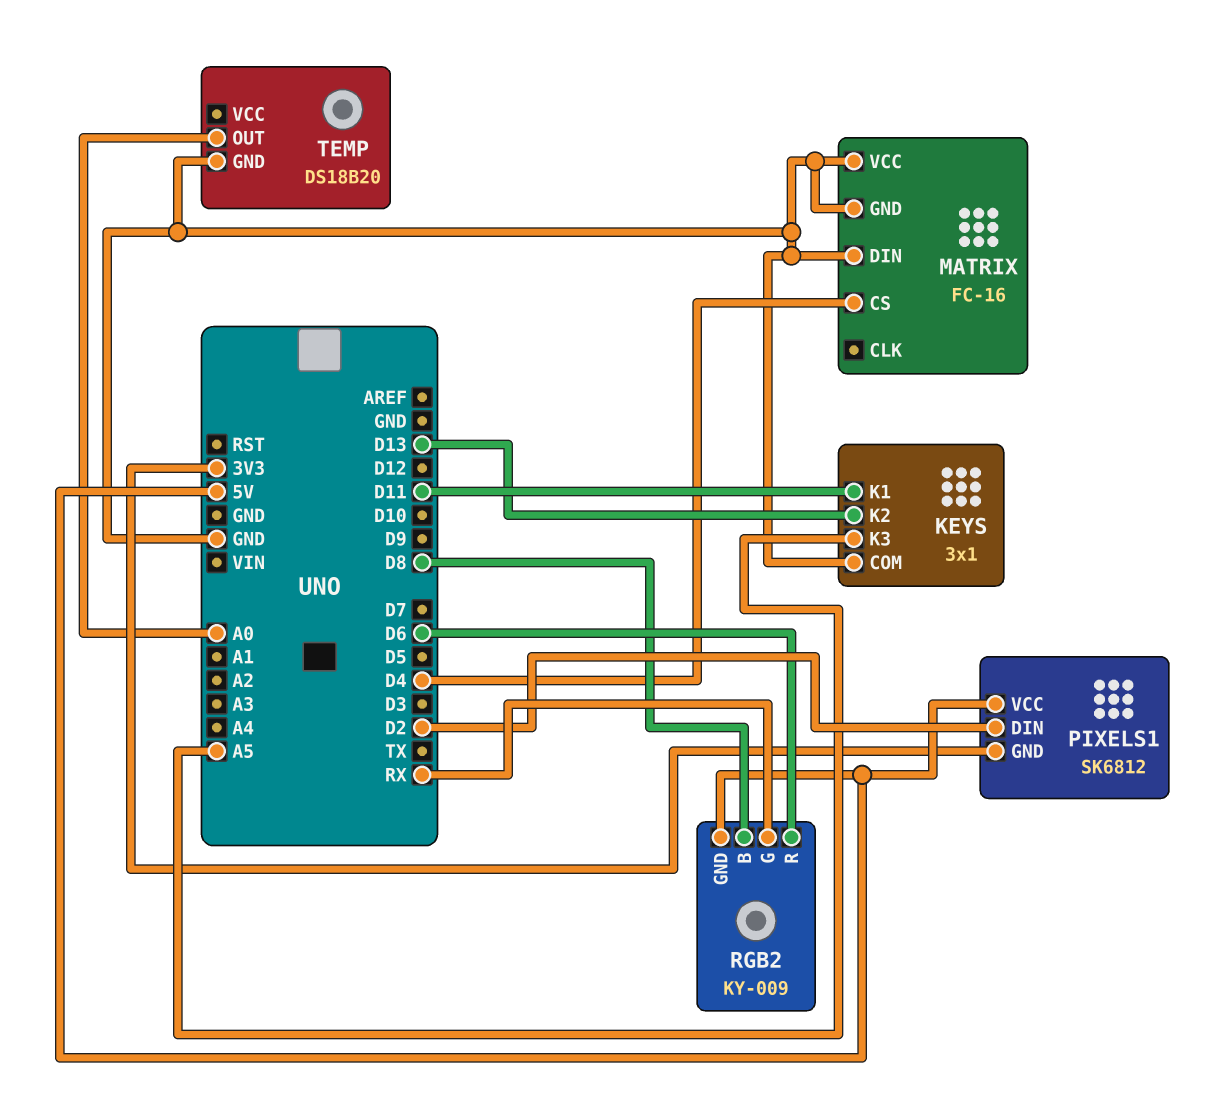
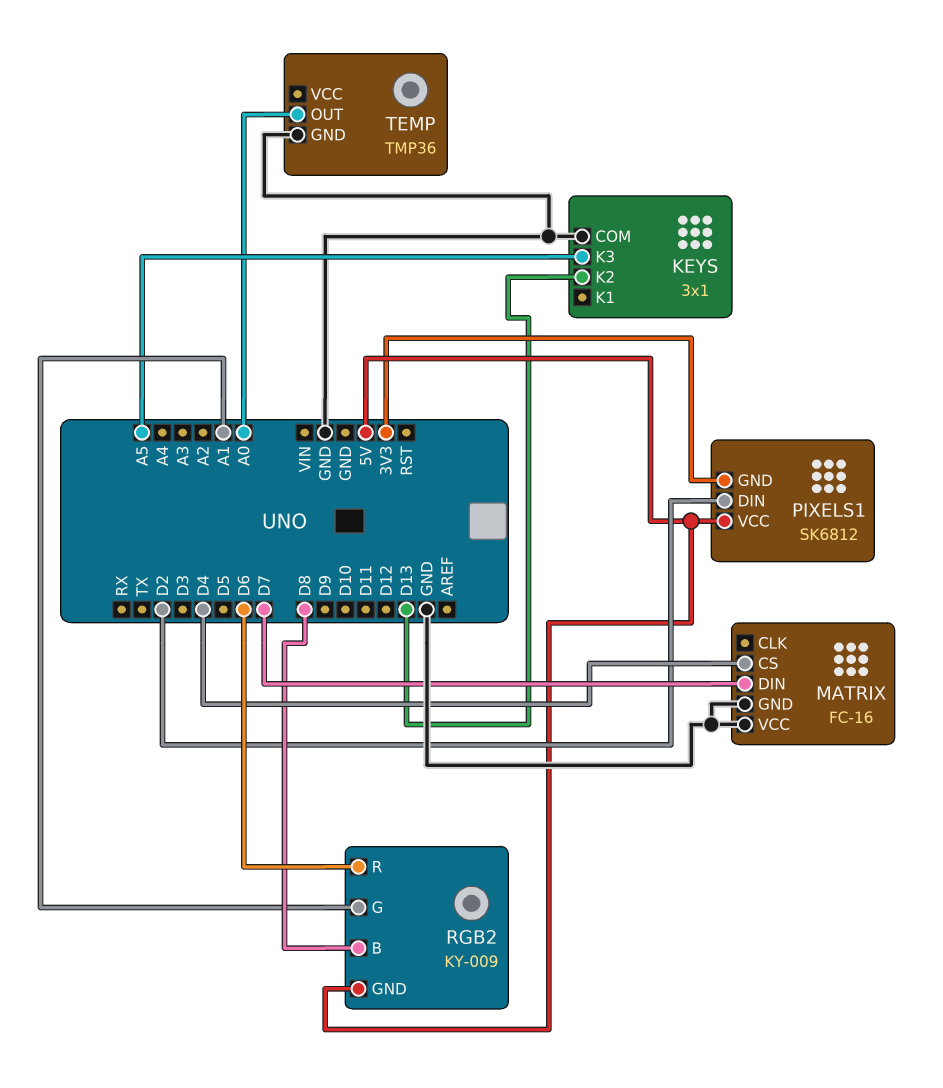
KEYS pin K1: D11 -> none
MATRIX pin DIN: GND -> D7
RGB2 pin G: RX -> A1
TEMP: DS18B20 -> TMP36

